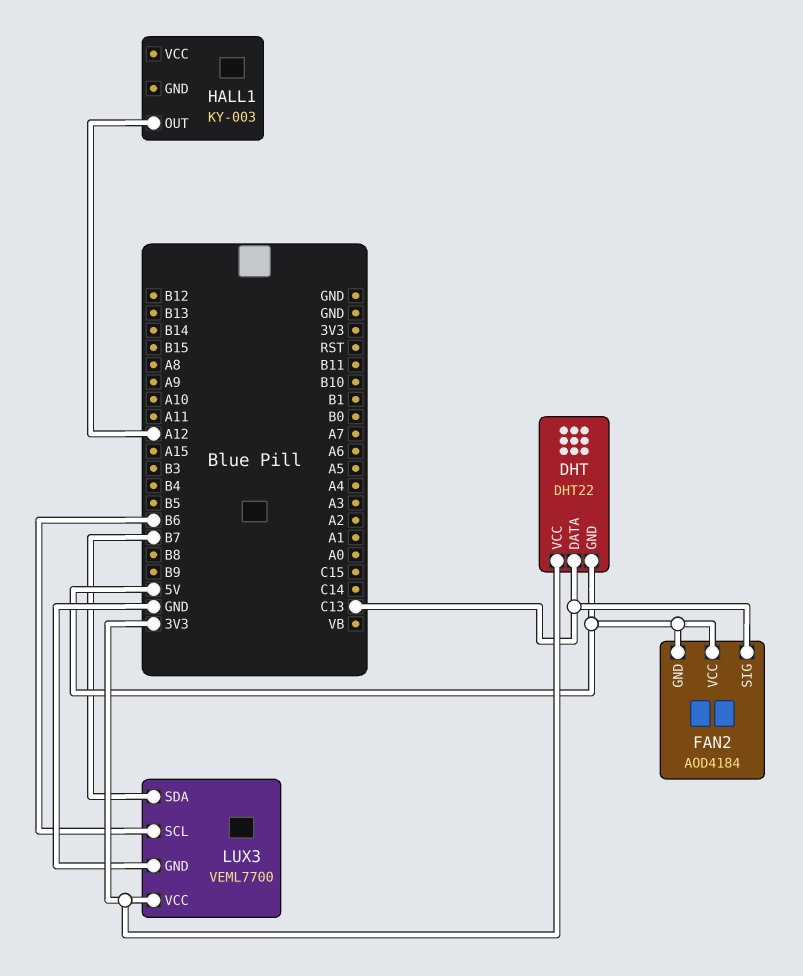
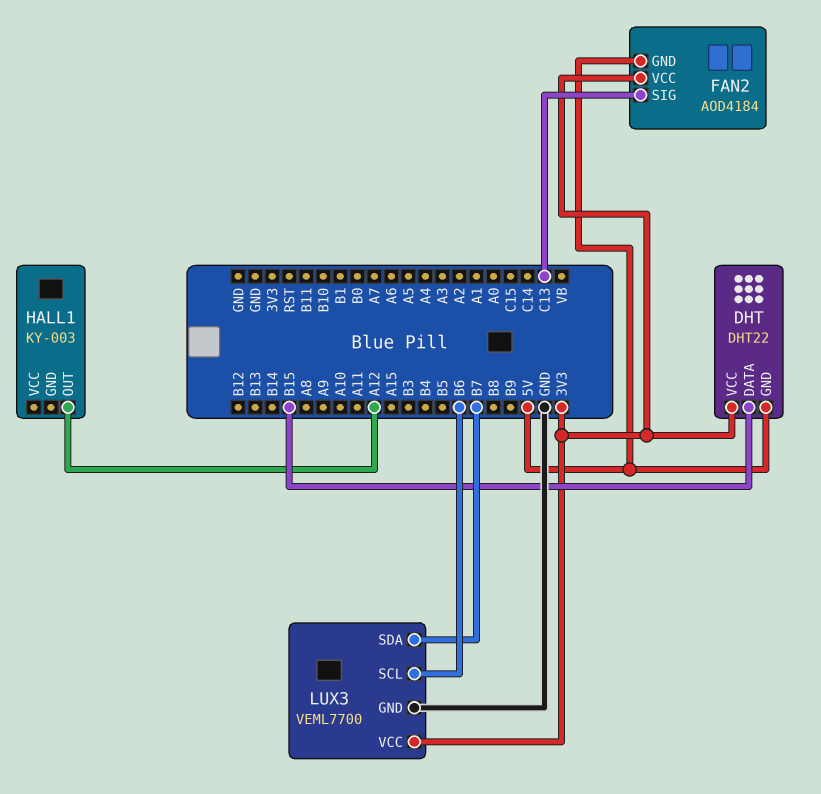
DHT pin DATA: C13 -> B15
FAN2 pin VCC: 5V -> 3V3

